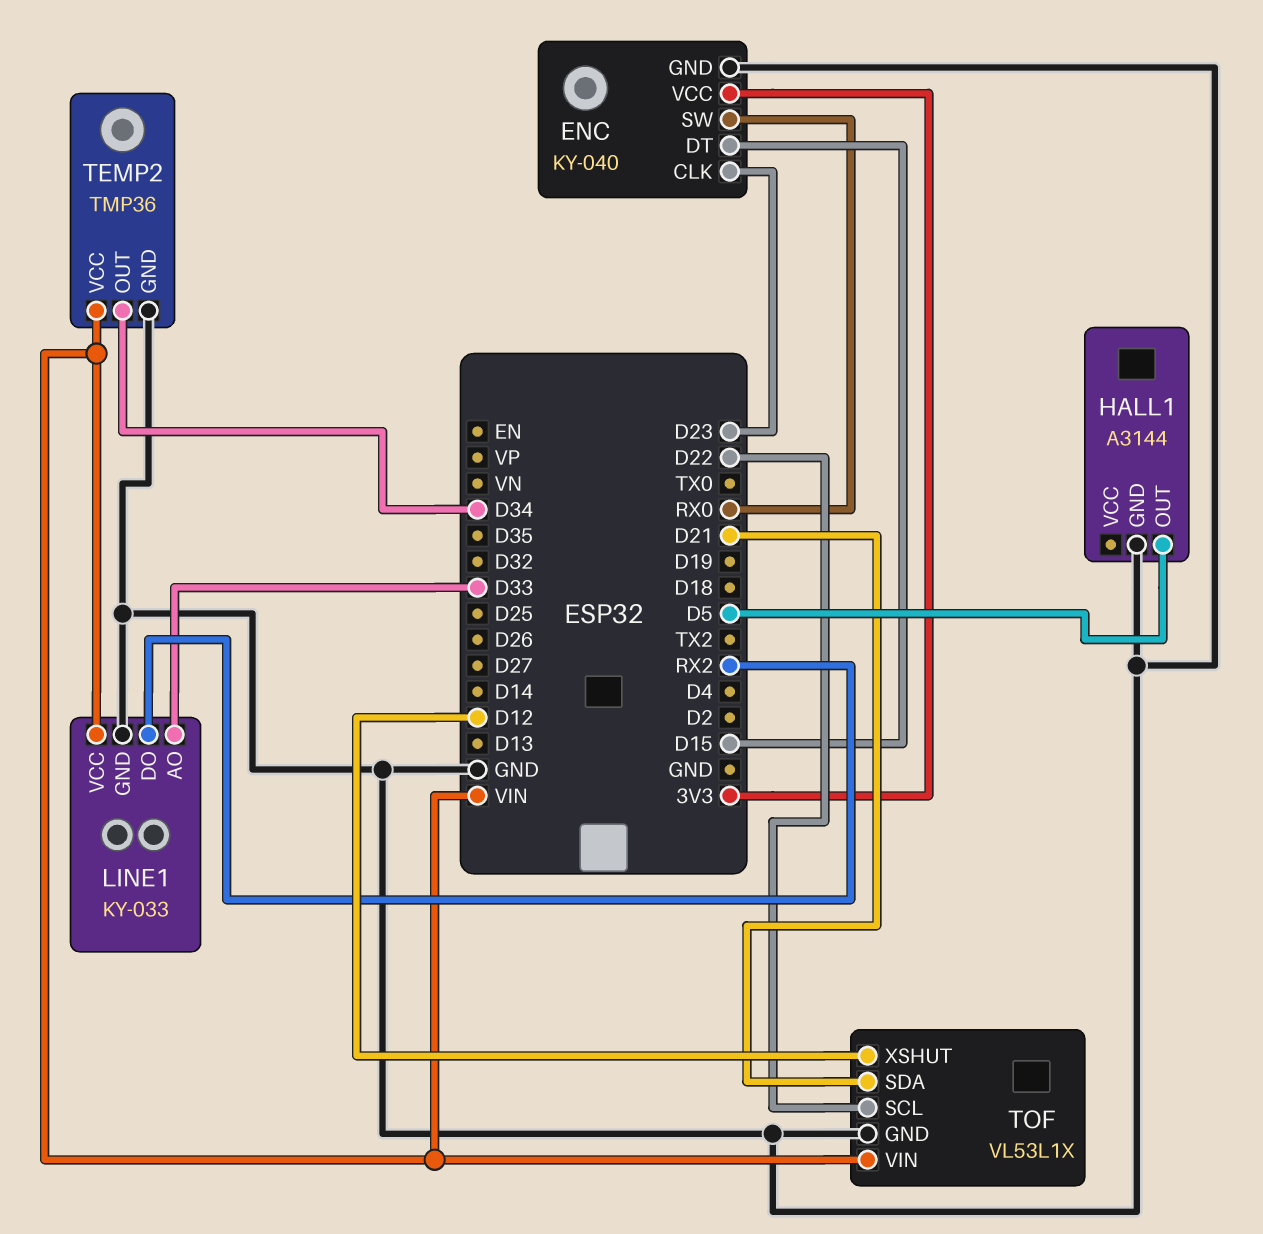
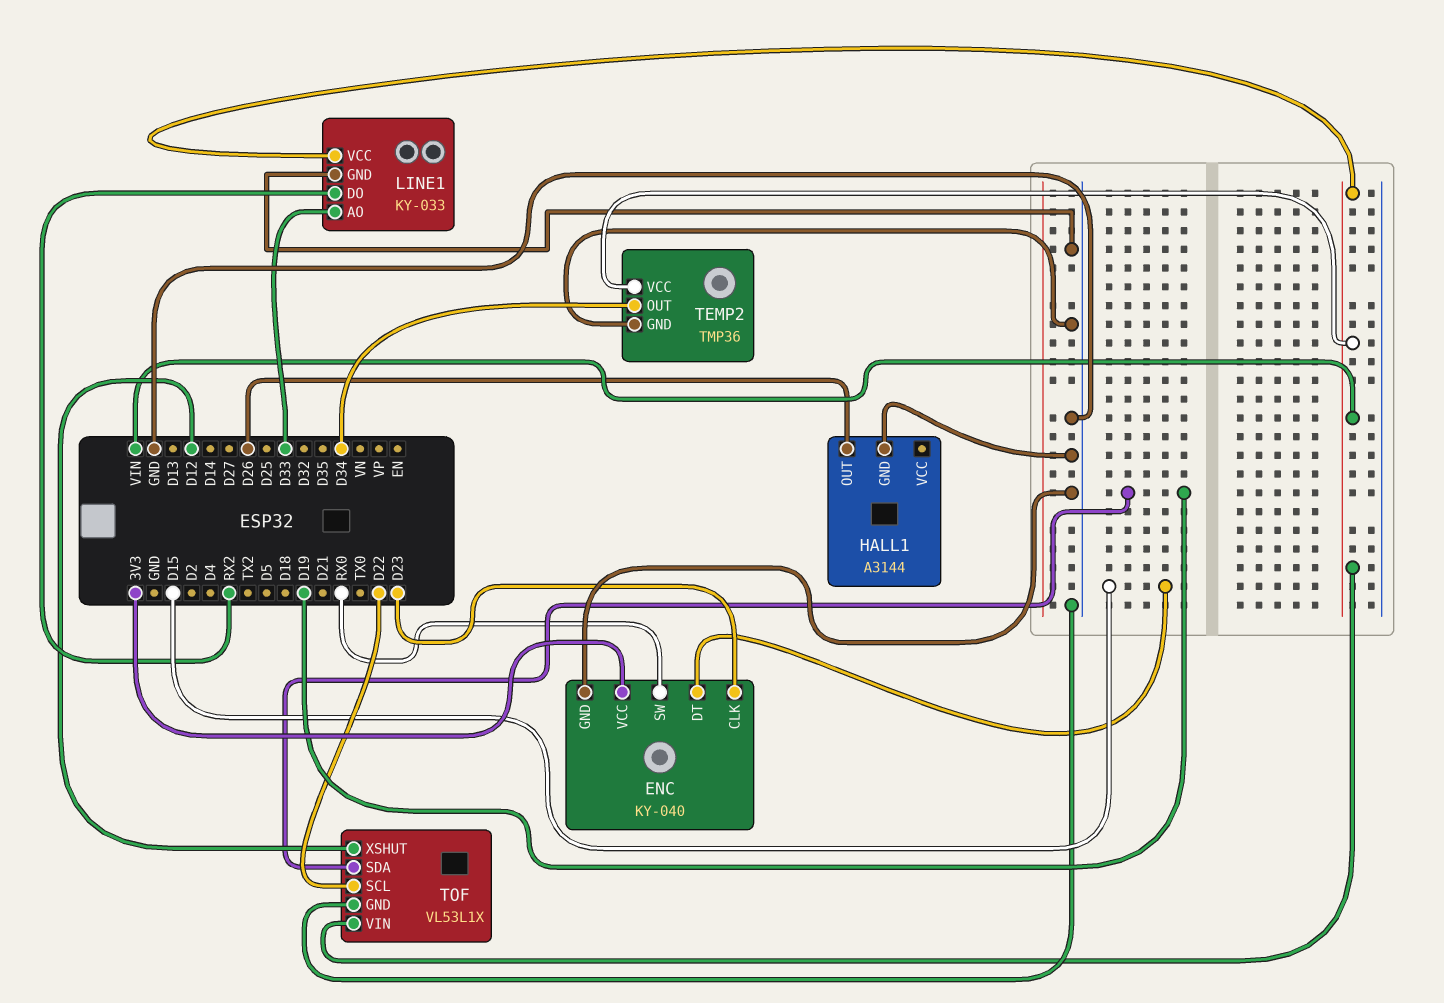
HALL1 pin OUT: D5 -> D26
TOF pin SDA: D21 -> D19

